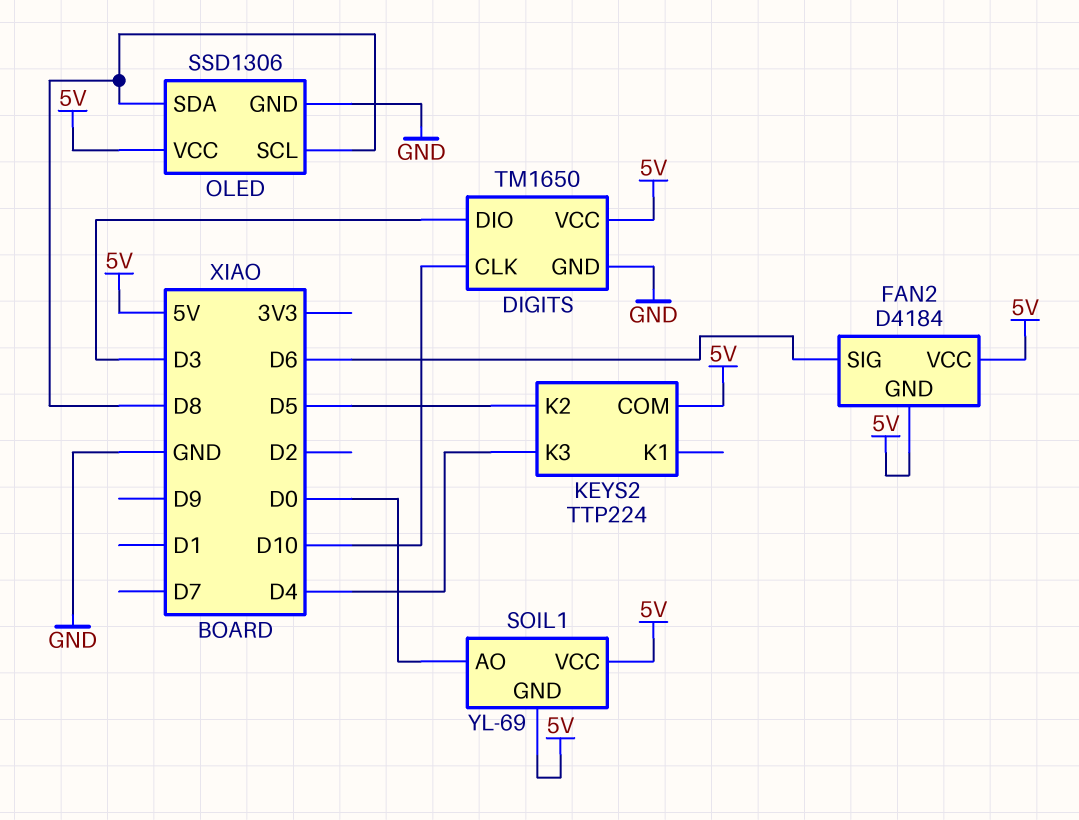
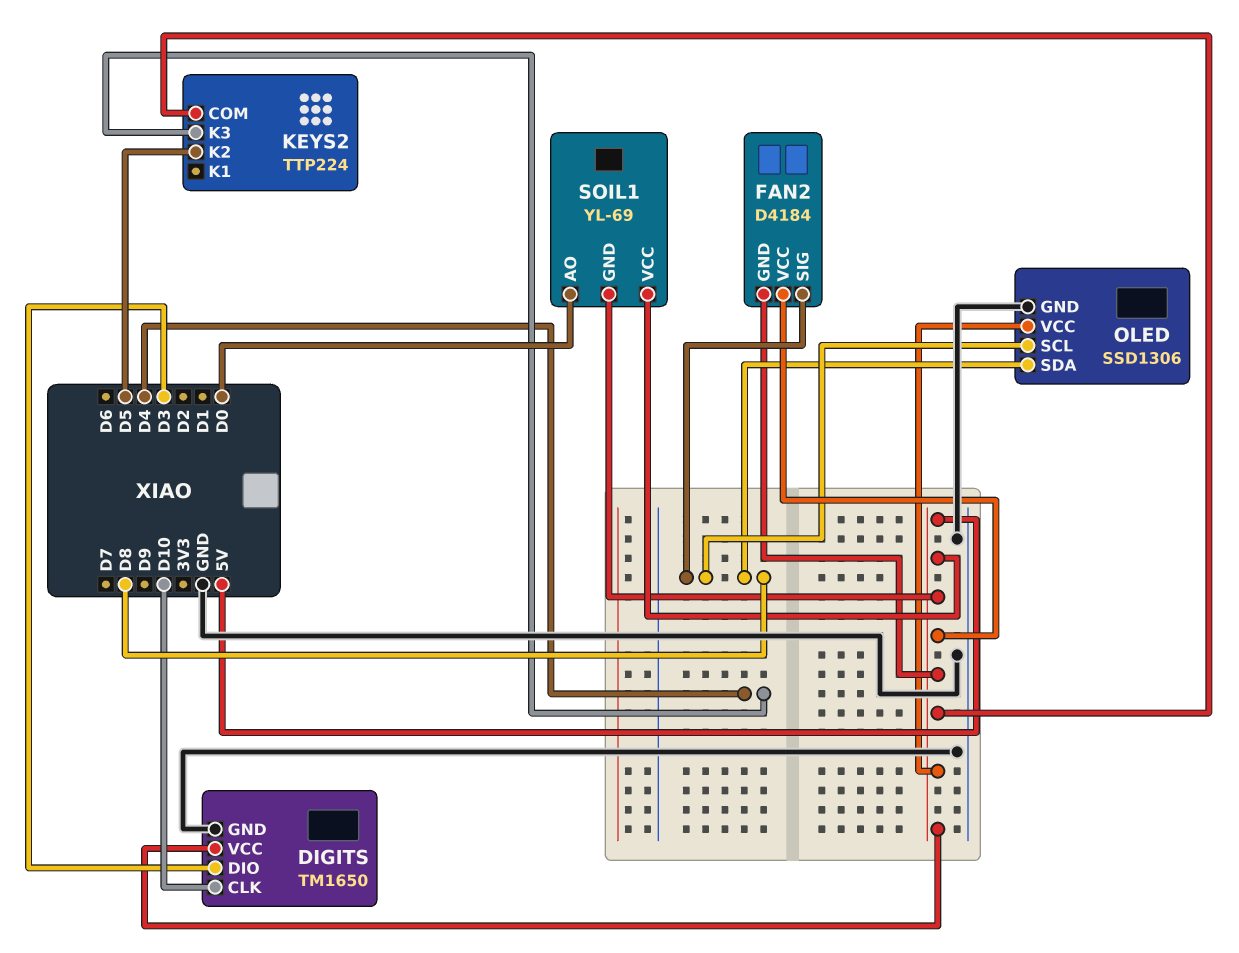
FAN2 pin SIG: D6 -> D8

